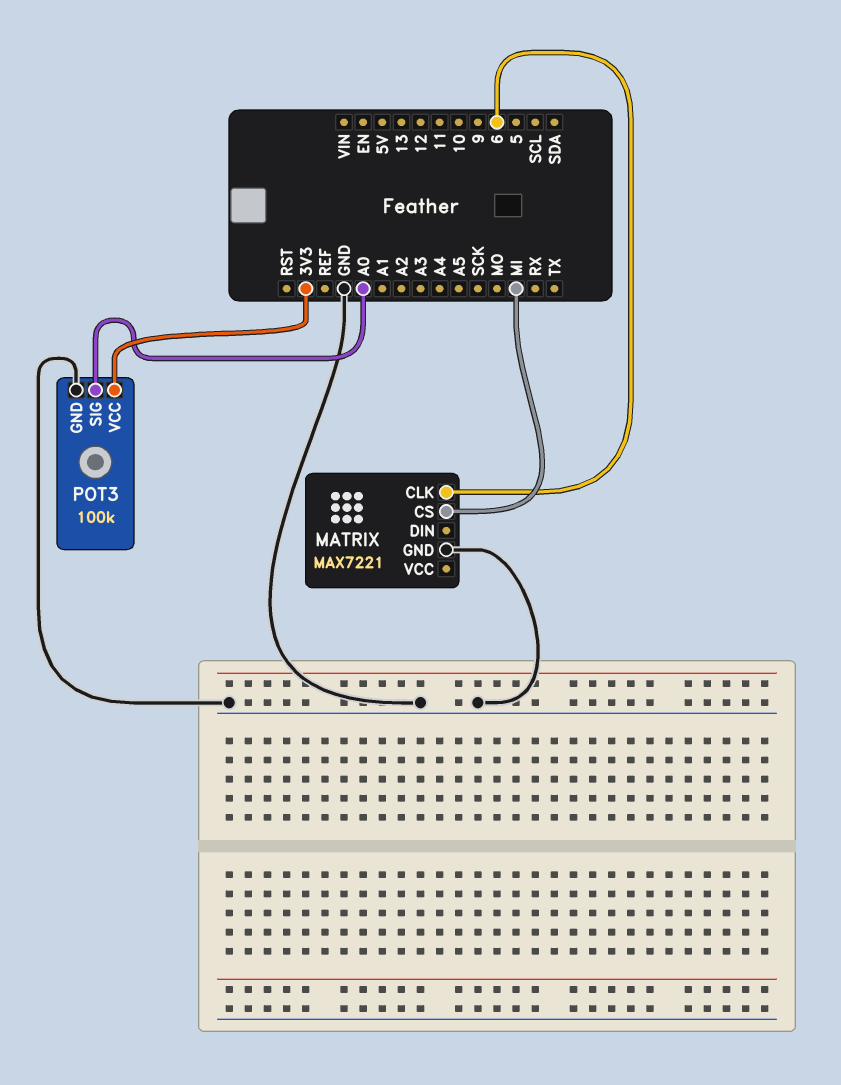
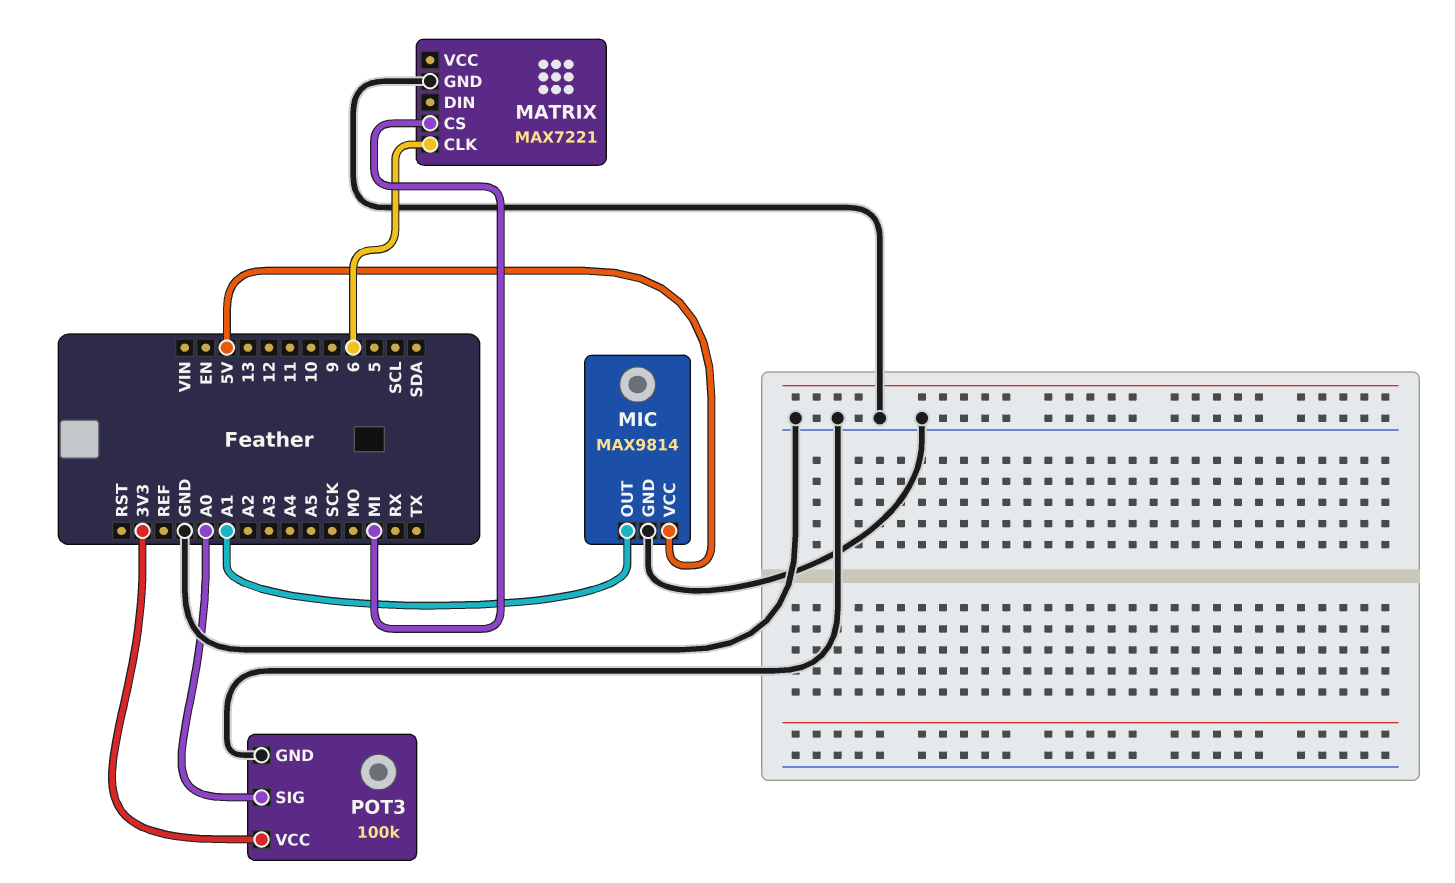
MIC: none -> MAX9814
MIC pin GND: none -> GND
MIC pin OUT: none -> A1
MIC pin VCC: none -> 5V

